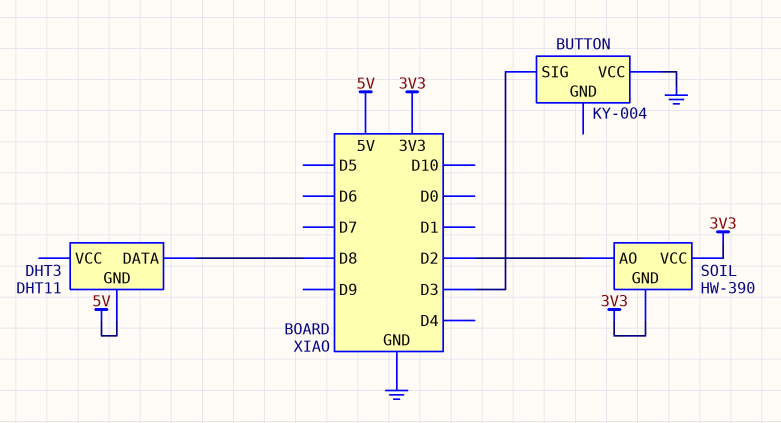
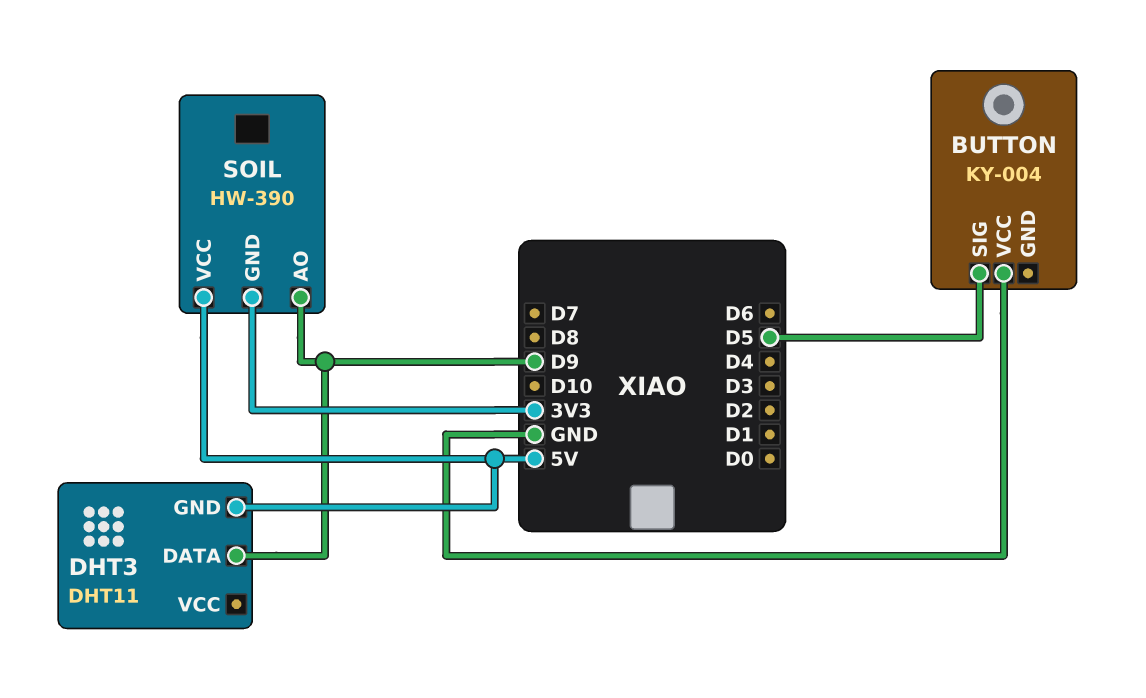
BUTTON pin SIG: D3 -> D5
DHT3 pin DATA: D8 -> D9
SOIL pin AO: D2 -> D9
SOIL pin VCC: 3V3 -> 5V

